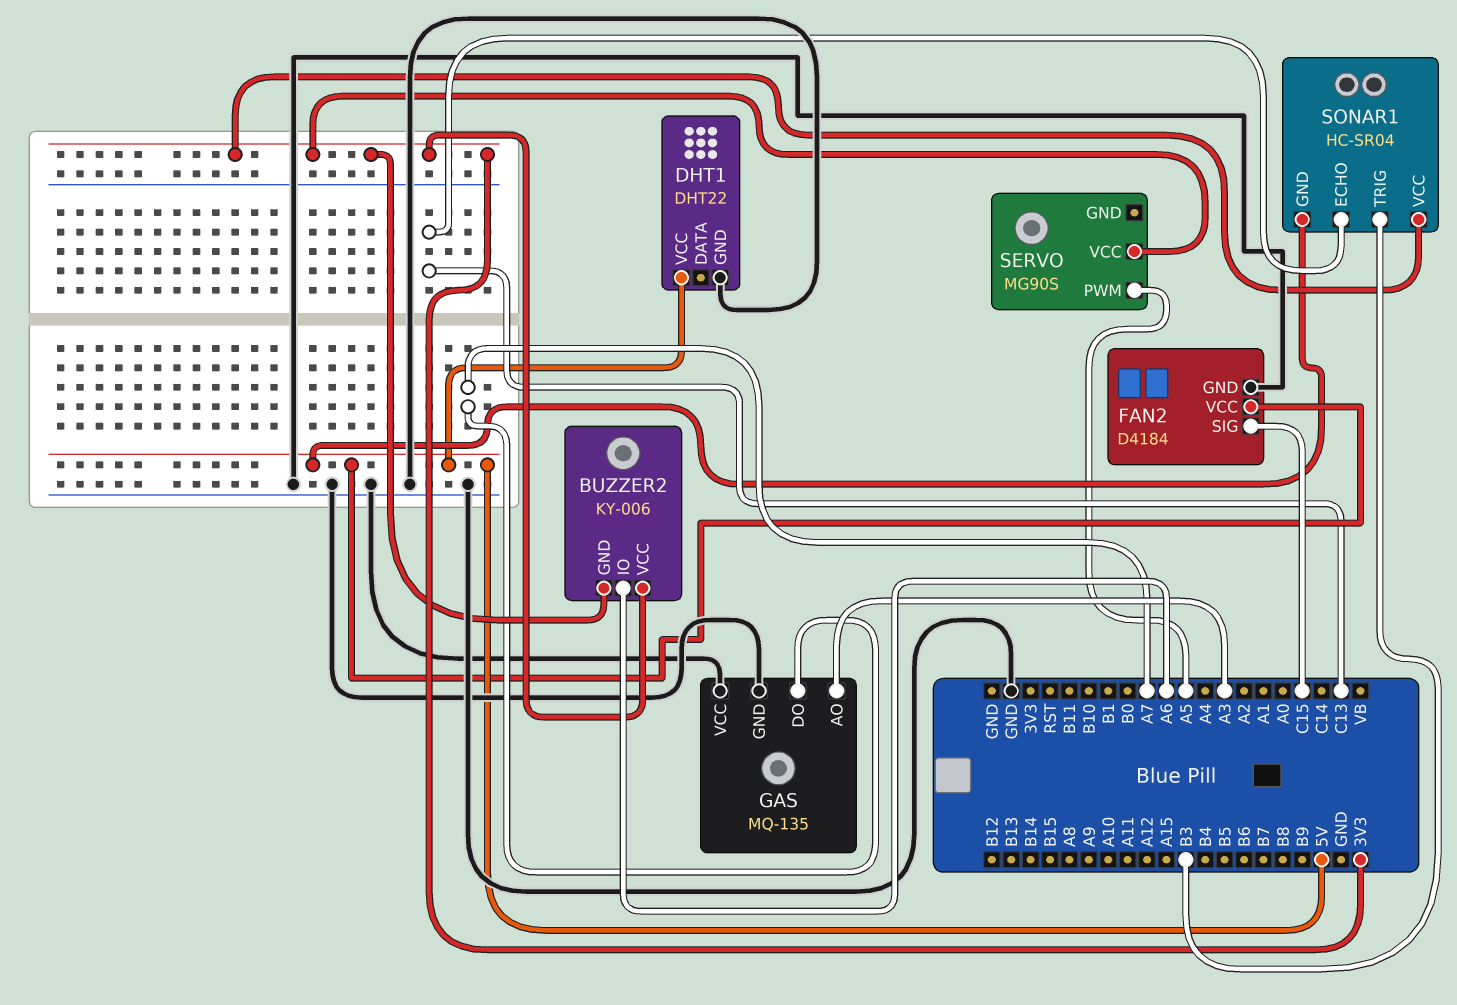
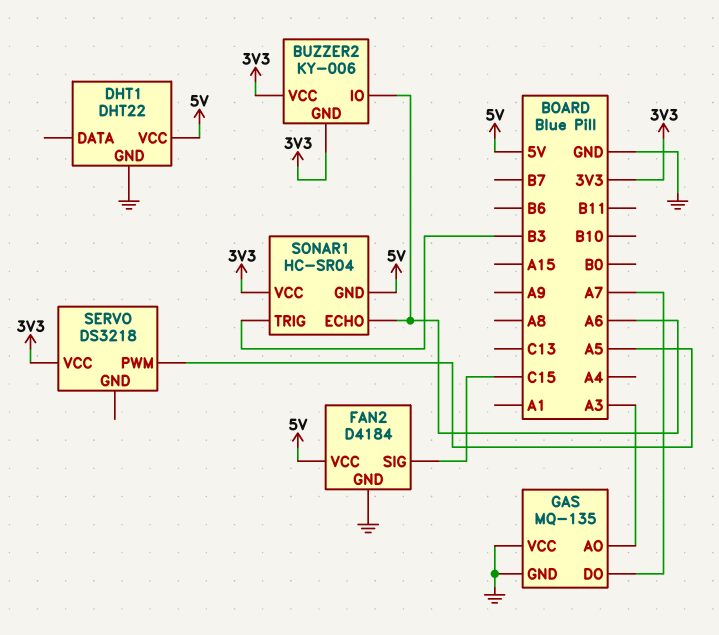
SERVO: MG90S -> DS3218
SONAR1 pin ECHO: C13 -> A6

